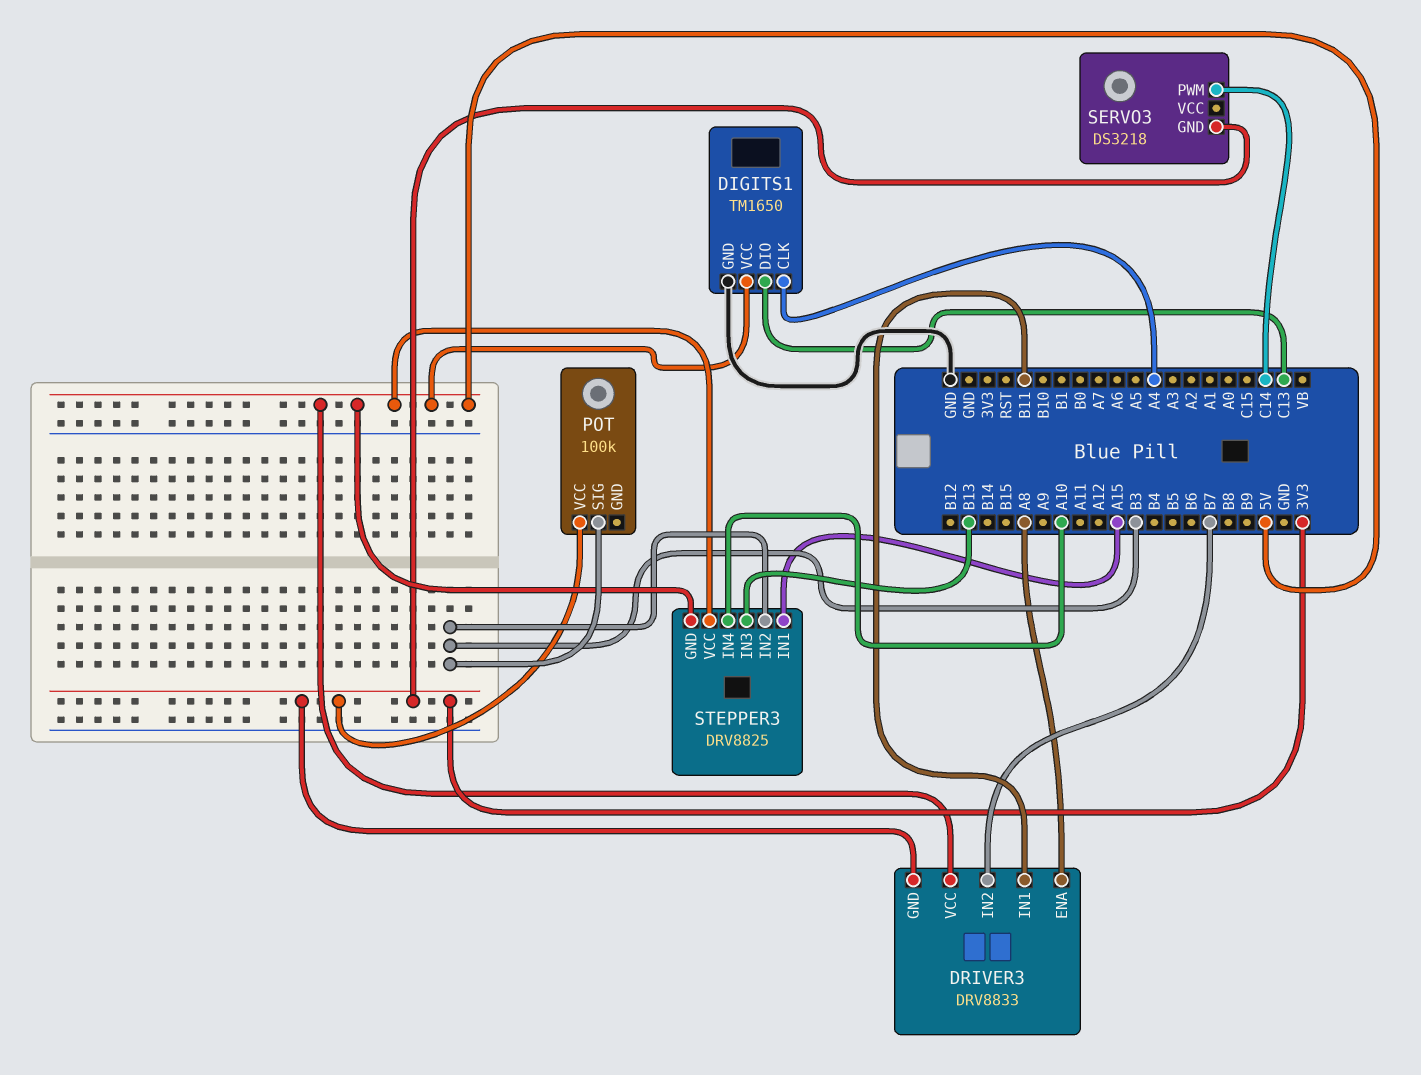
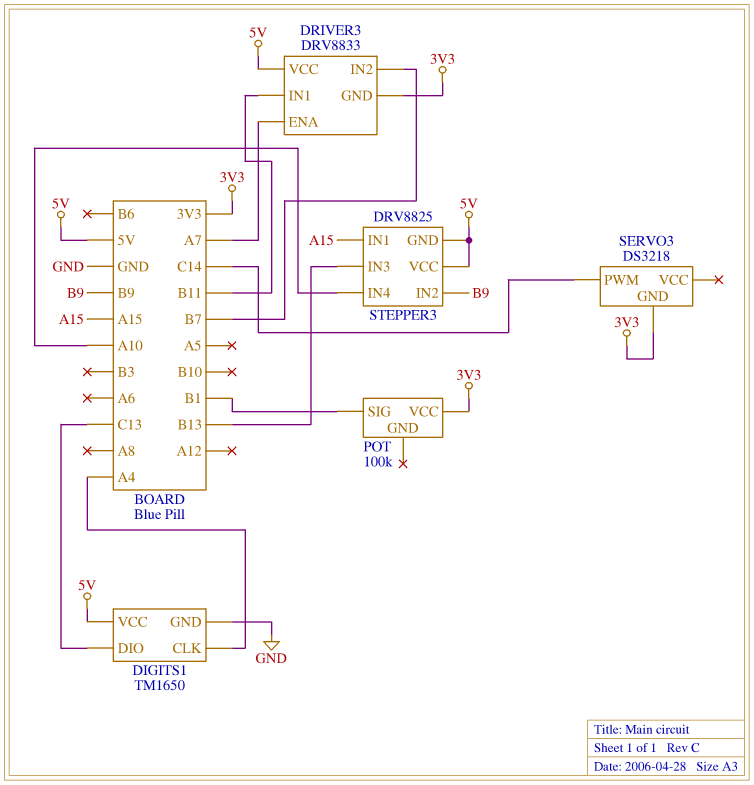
DRIVER3 pin ENA: A8 -> A7
POT pin SIG: B3 -> B1
STEPPER3 pin IN2: B3 -> B9

